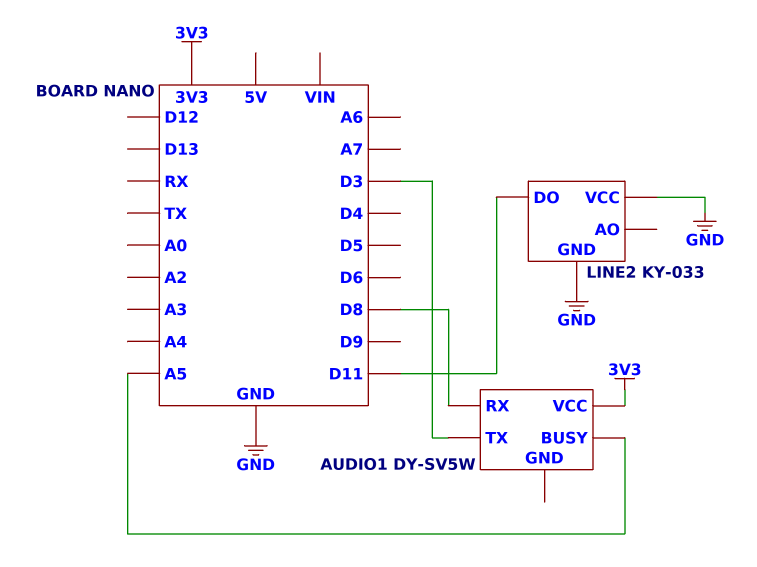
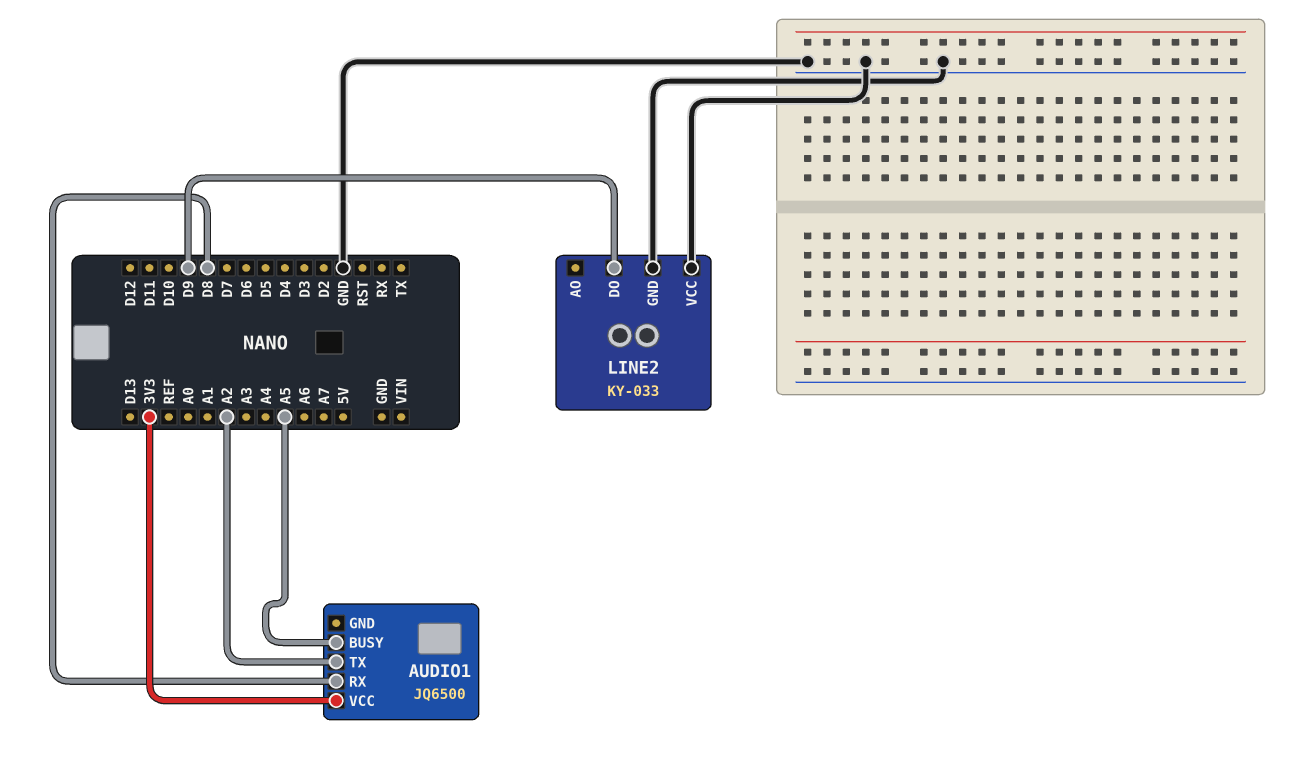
AUDIO1: DY-SV5W -> JQ6500
AUDIO1 pin TX: D3 -> A2
LINE2 pin DO: D11 -> D9

